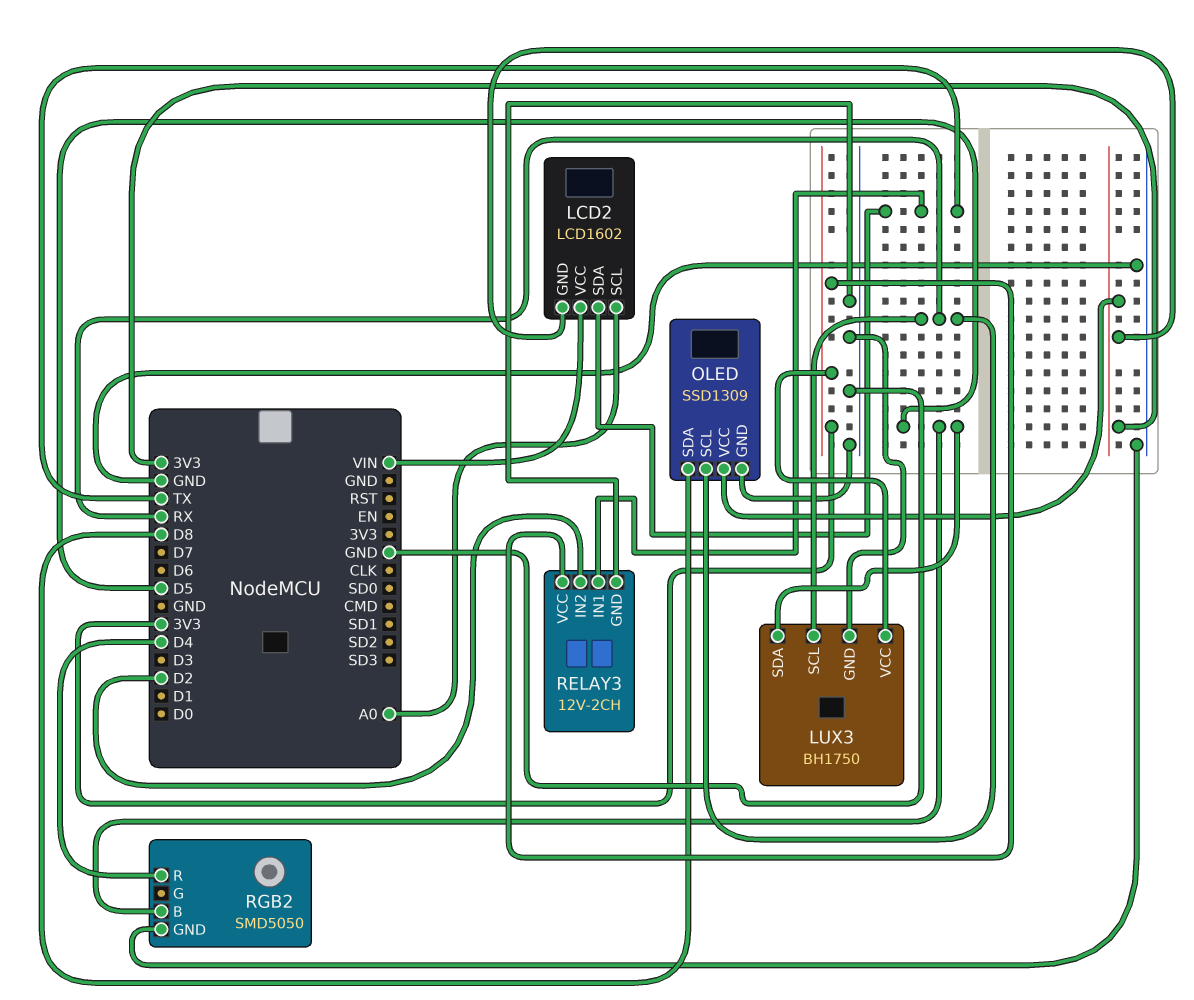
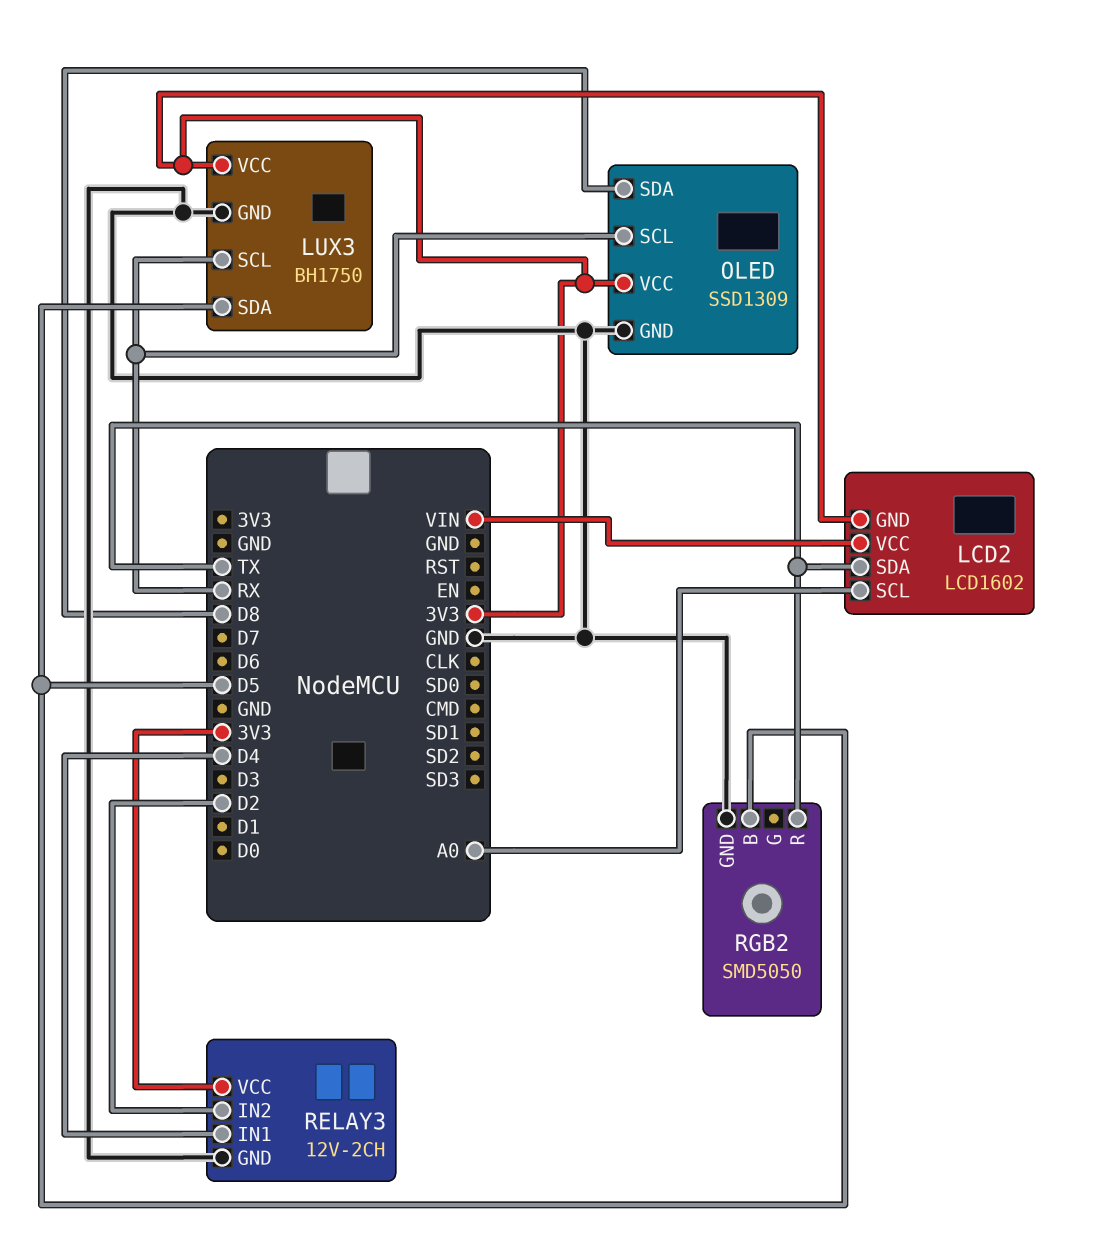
RELAY3 pin IN1: TX -> D4
RGB2 pin R: D4 -> TX

